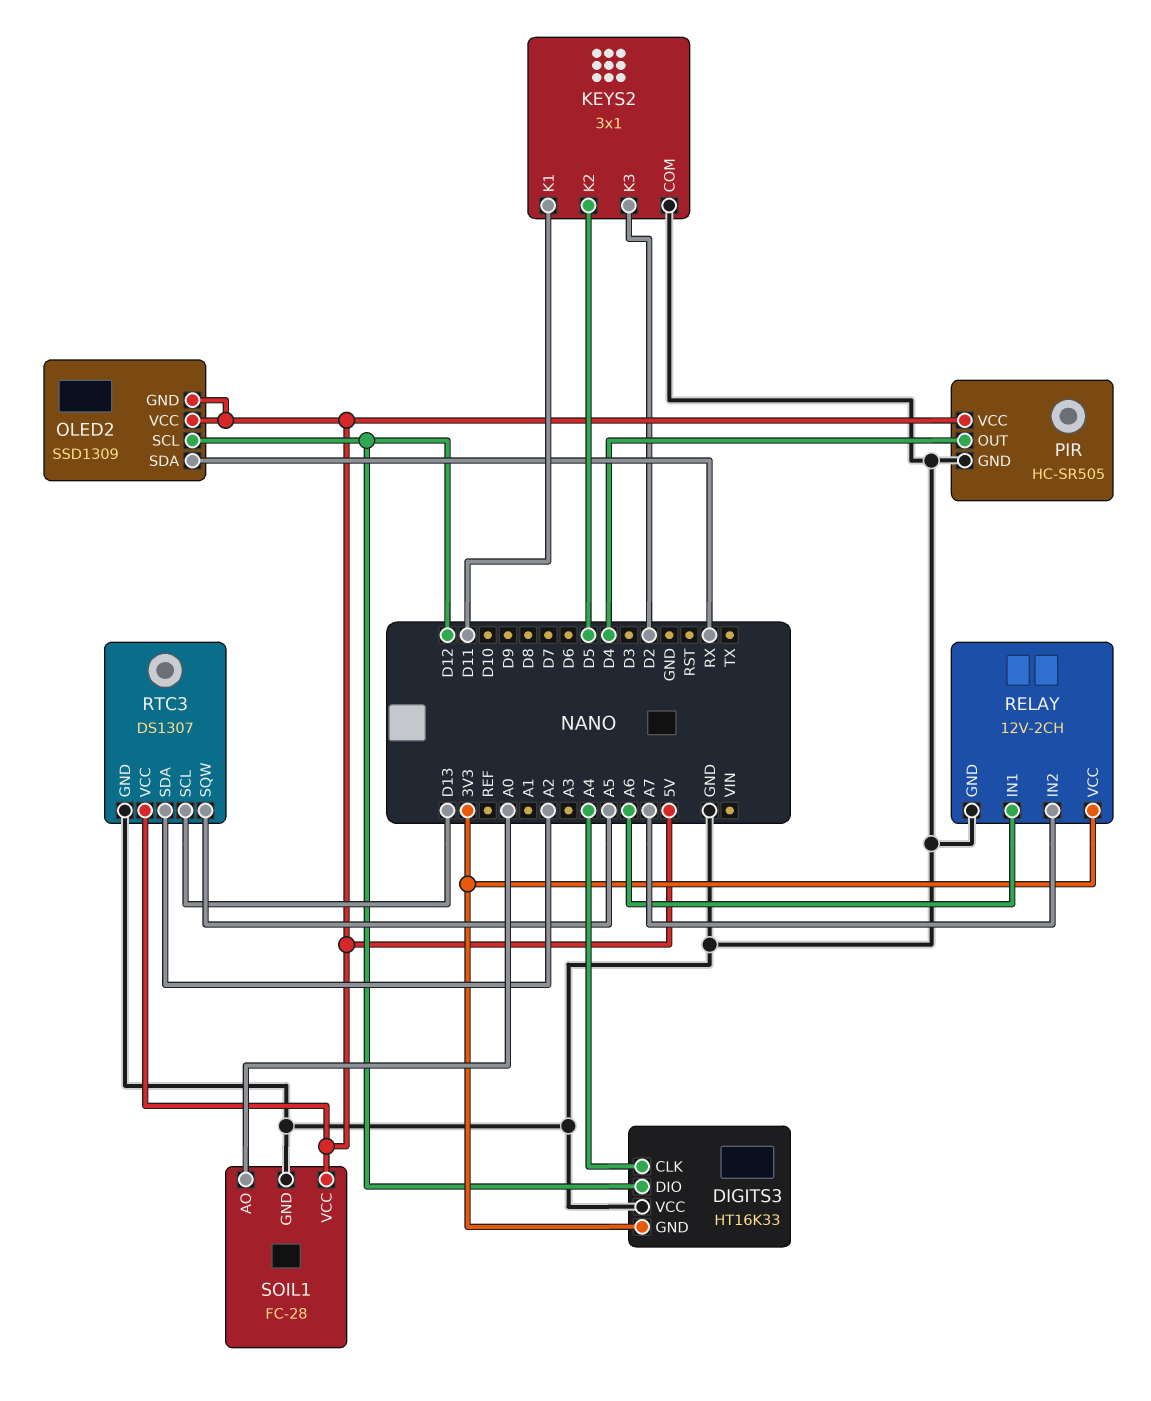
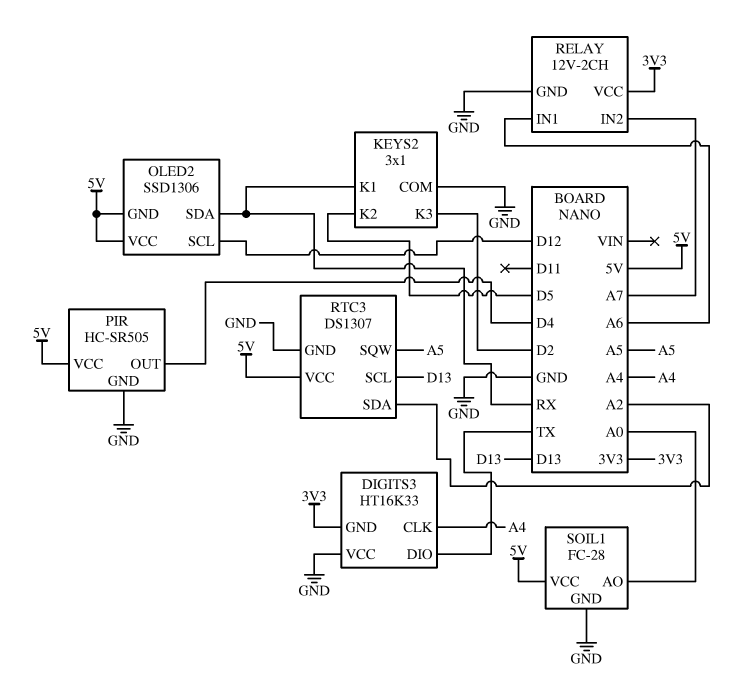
DIGITS3 pin DIO: D12 -> TX
KEYS2 pin K1: D11 -> RX
OLED2: SSD1309 -> SSD1306

